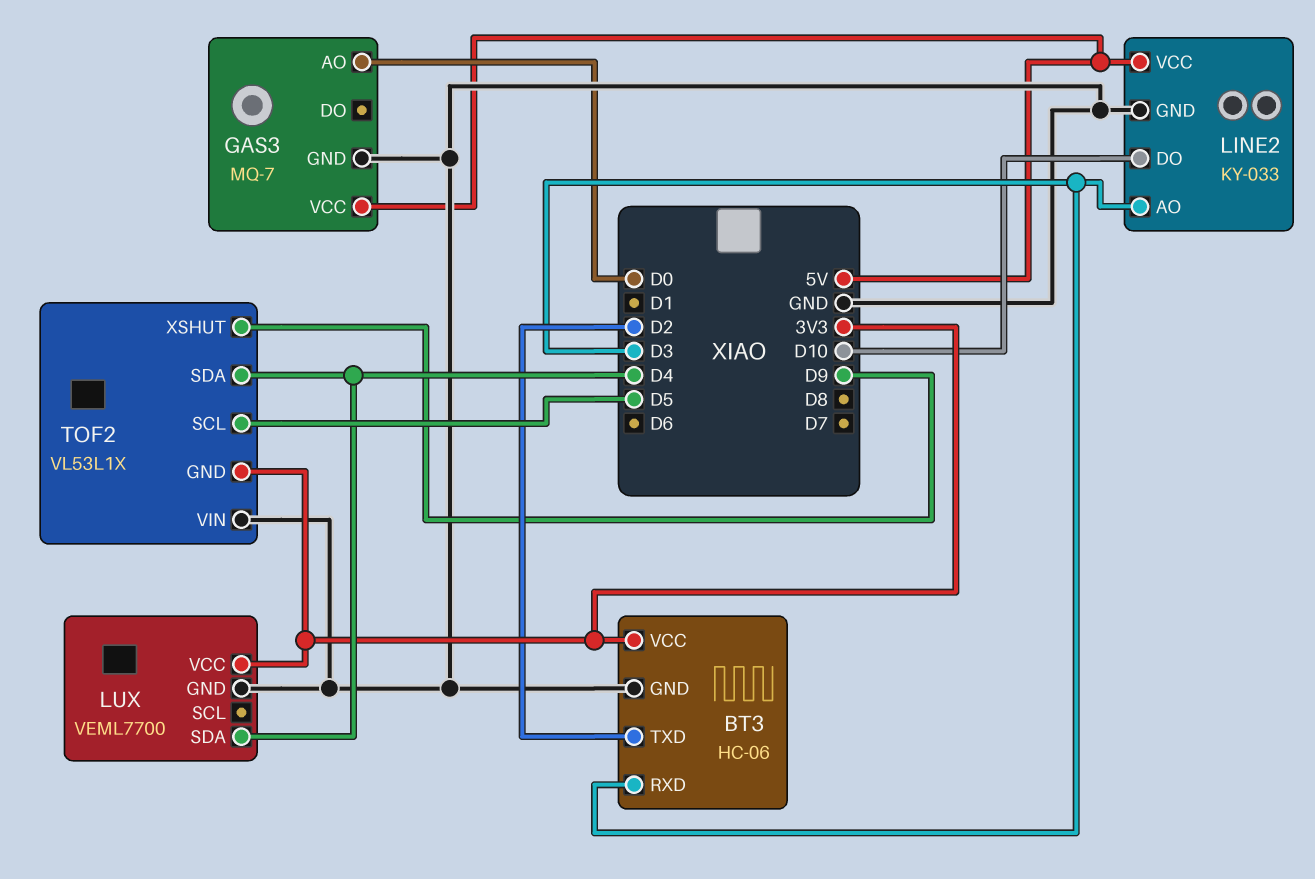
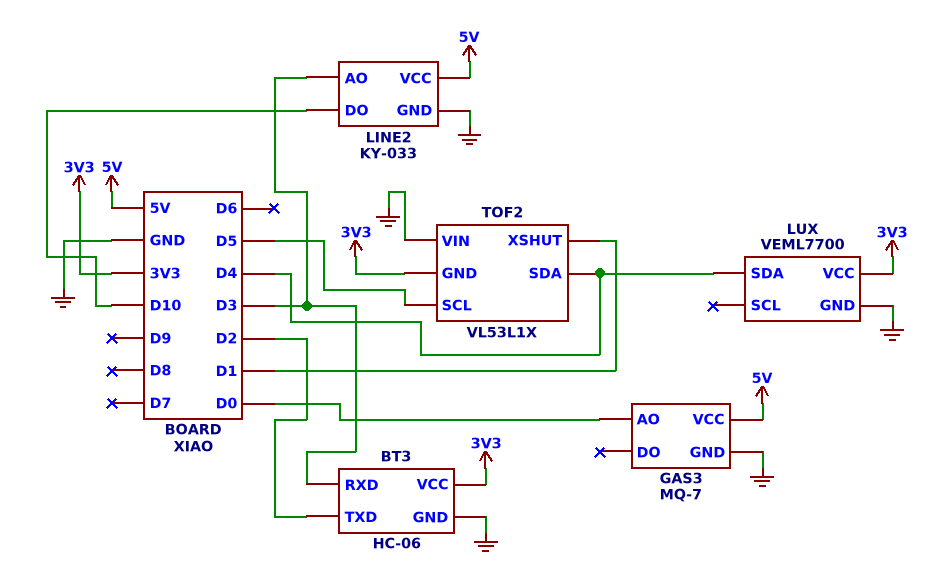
TOF2 pin XSHUT: D9 -> D1

